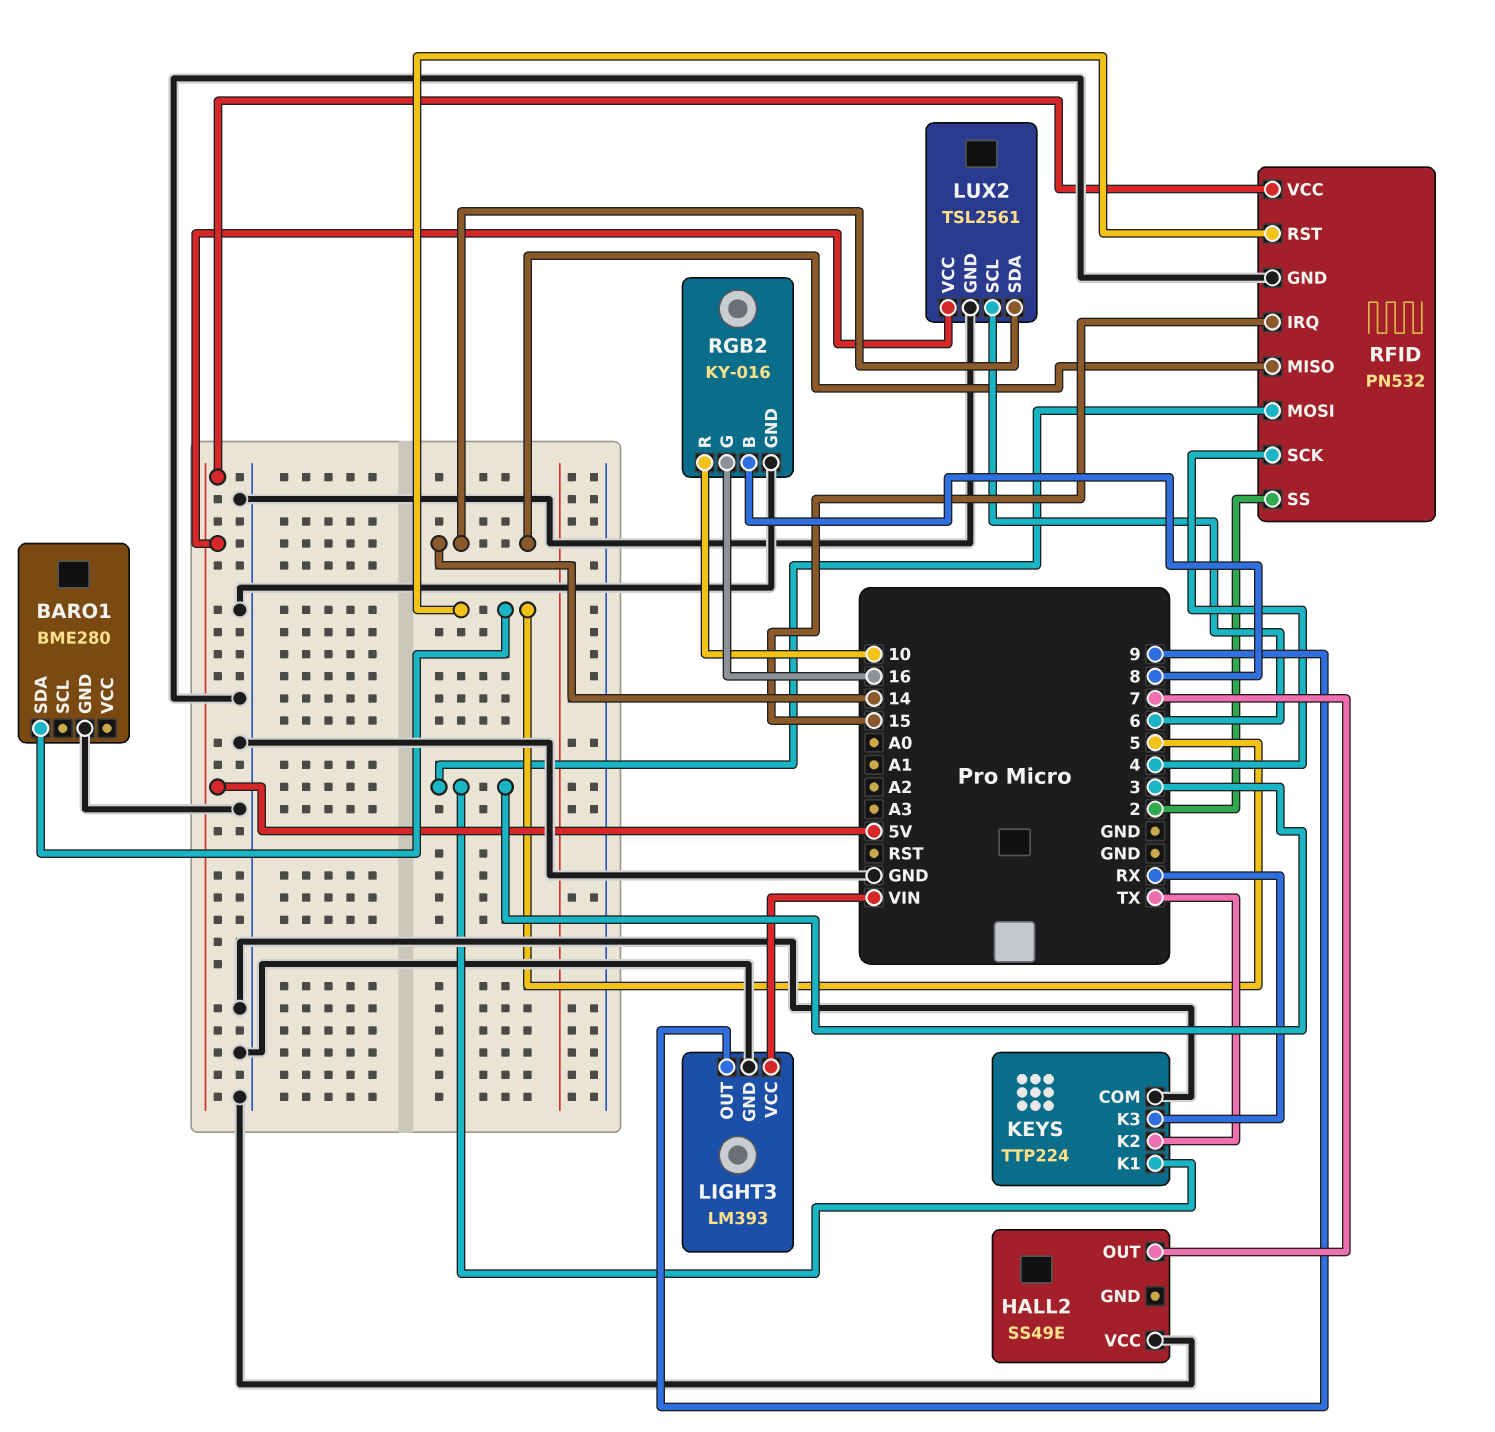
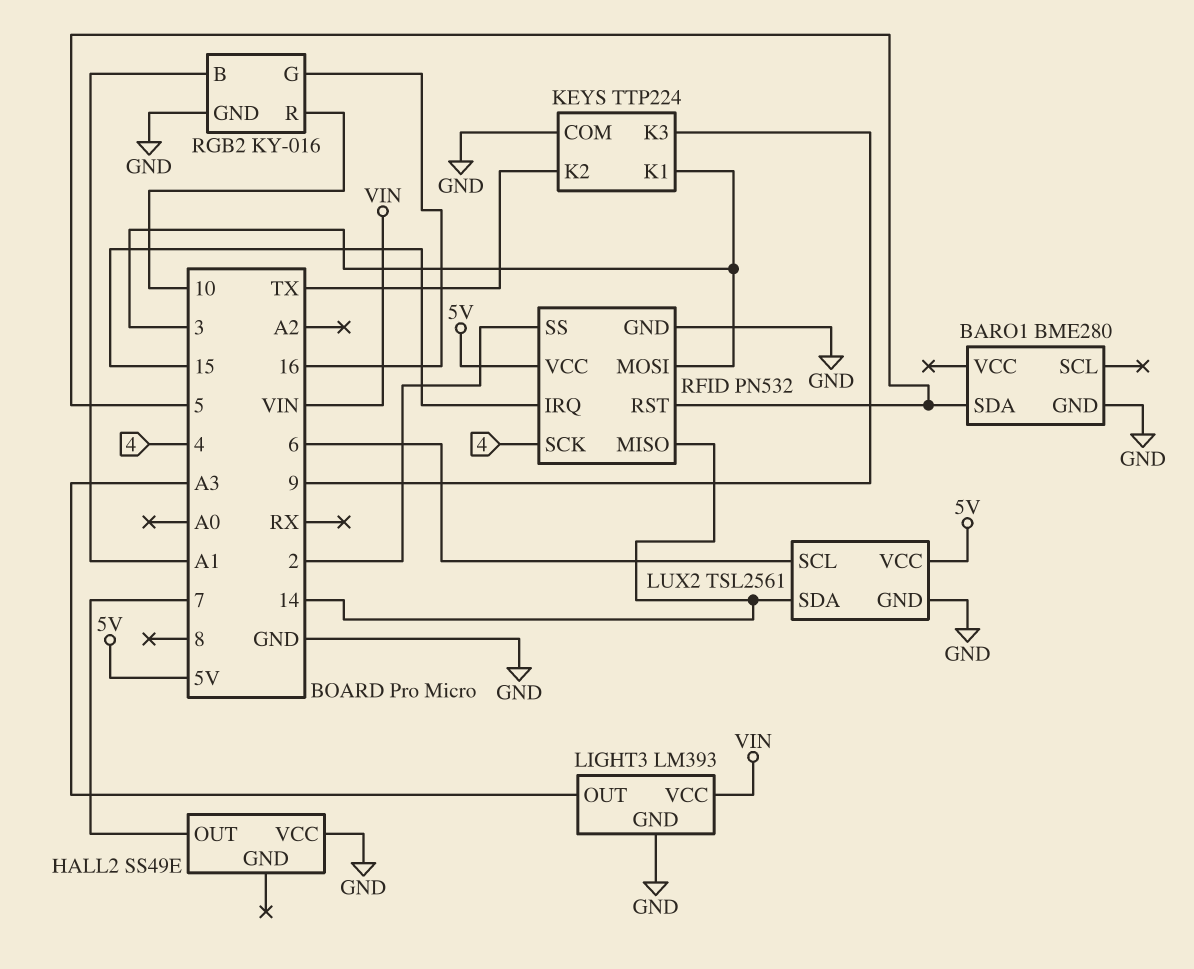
KEYS pin K3: RX -> 9
LIGHT3 pin OUT: 9 -> A3
RGB2 pin B: 8 -> A1

